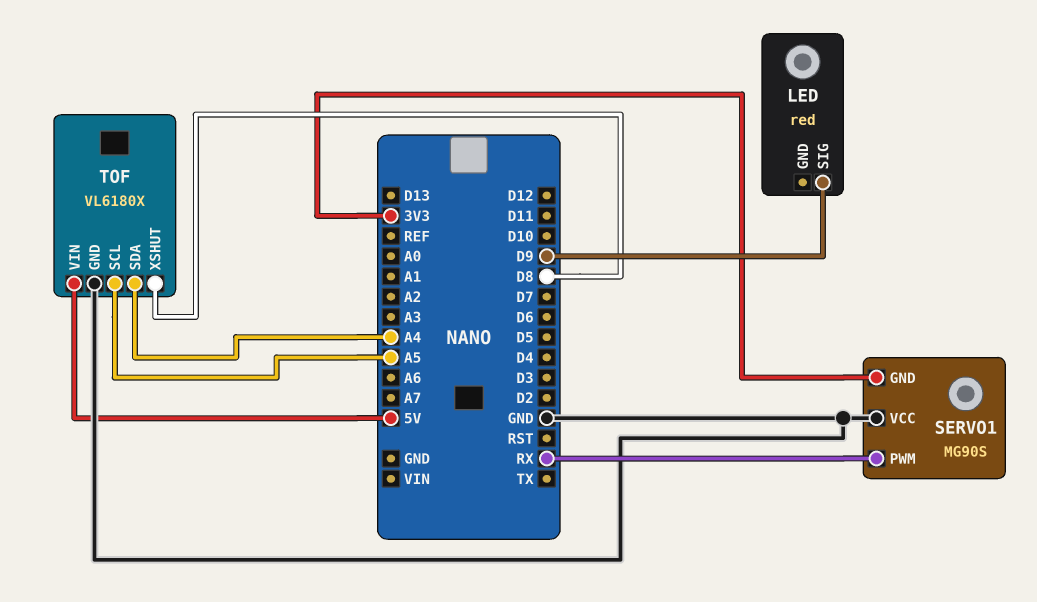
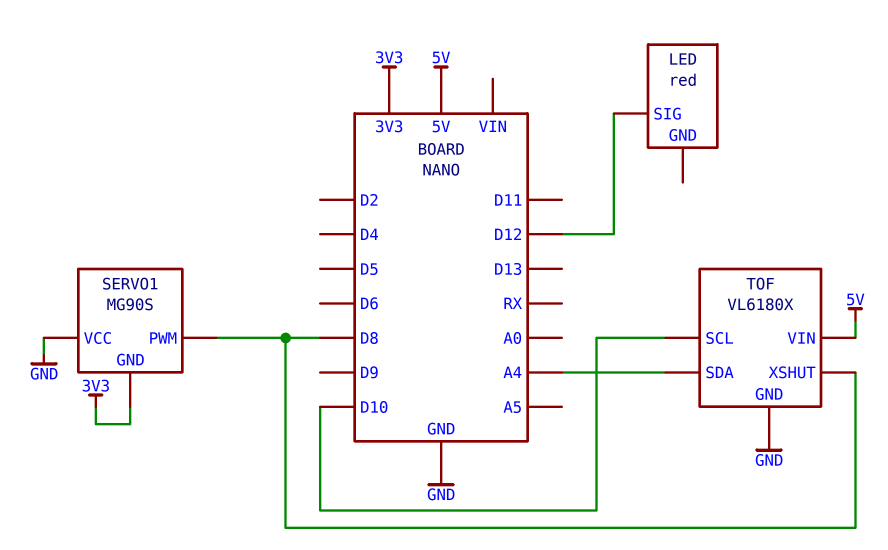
LED pin SIG: D9 -> D12
SERVO1 pin PWM: RX -> D8
TOF pin SCL: A5 -> D10

